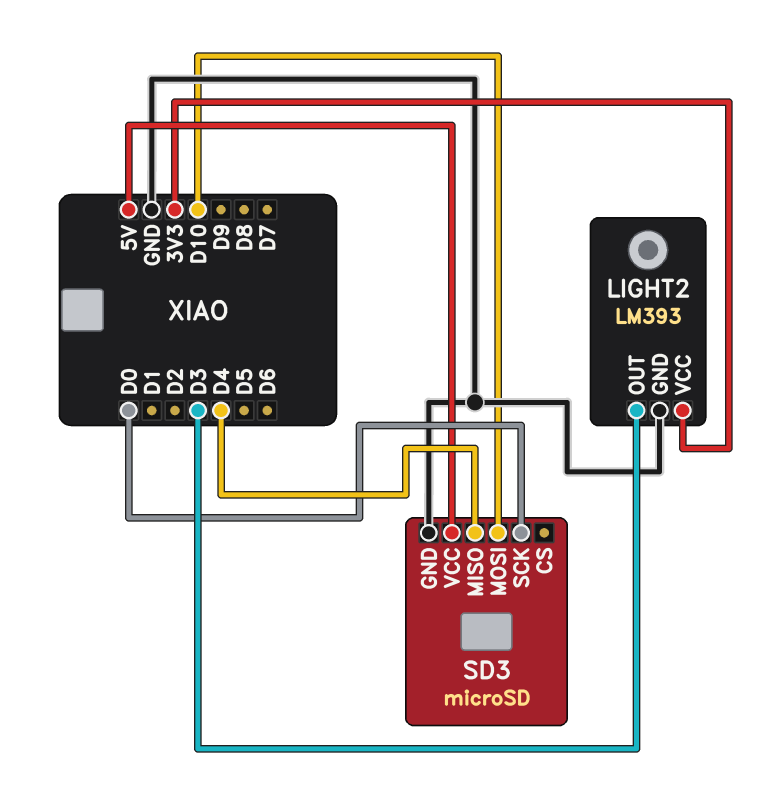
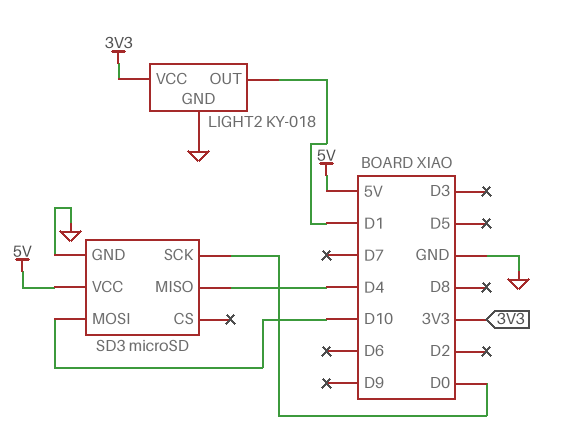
LIGHT2: LM393 -> KY-018
LIGHT2 pin OUT: D3 -> D1

